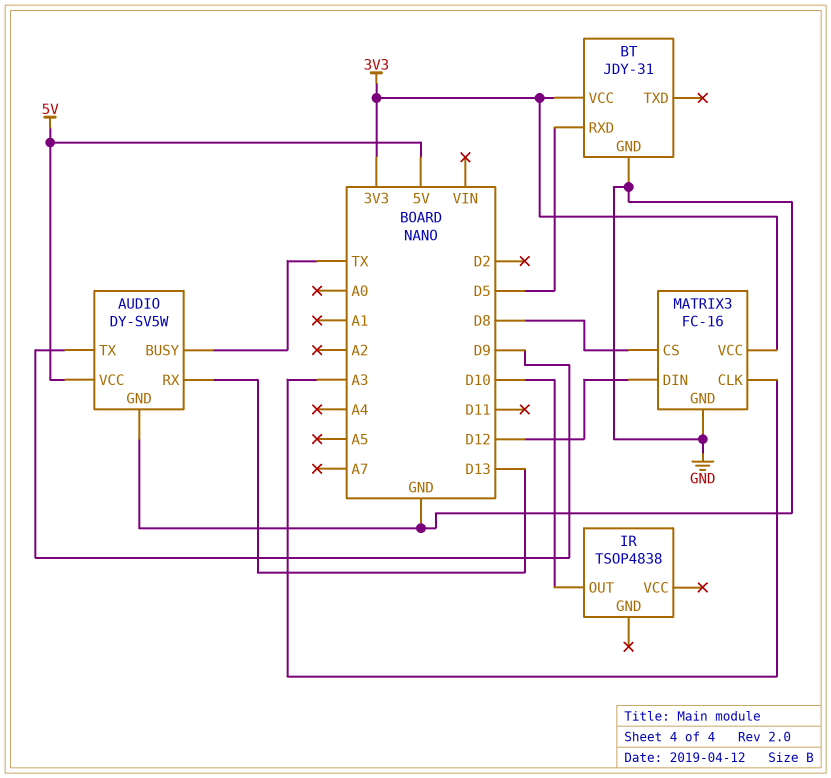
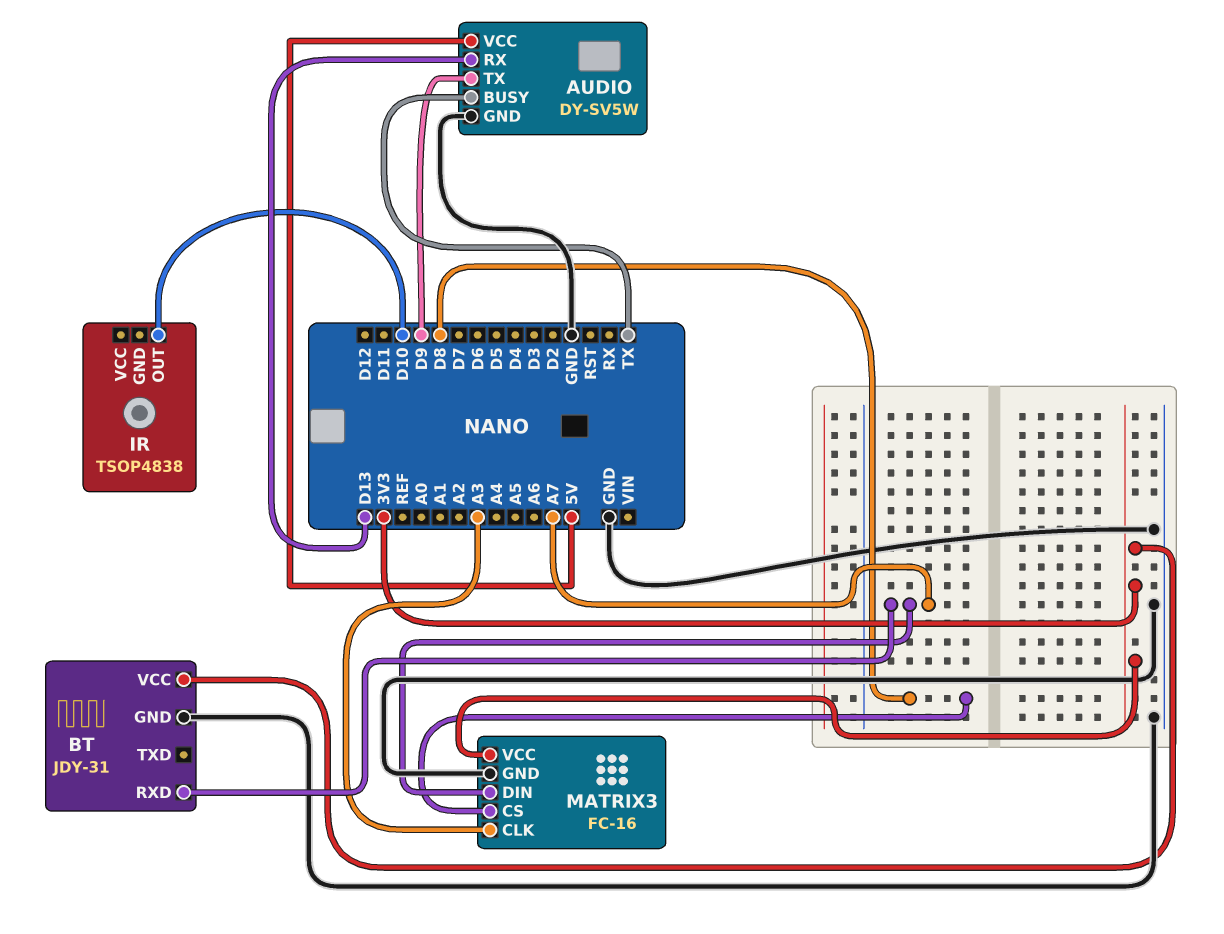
BT pin RXD: D5 -> A7
MATRIX3 pin DIN: D12 -> A7

